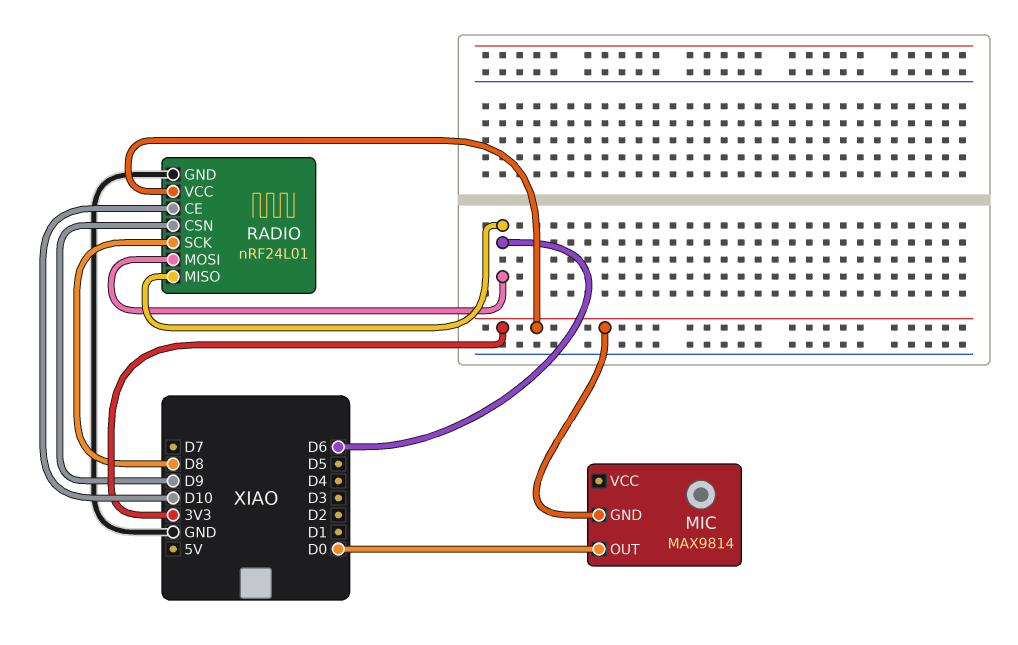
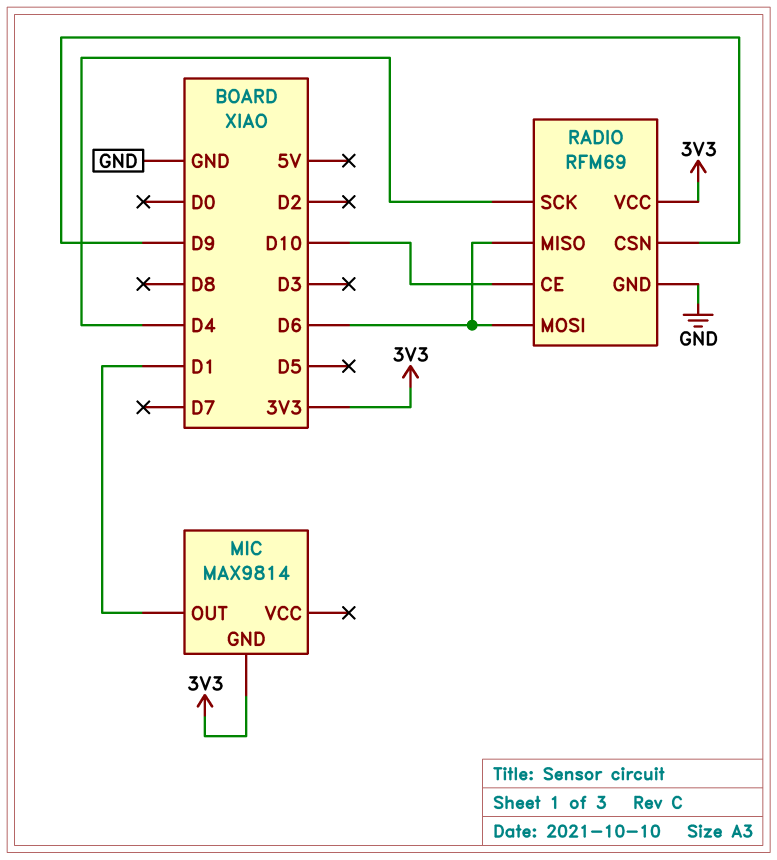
MIC pin OUT: D0 -> D1
RADIO: nRF24L01 -> RFM69
RADIO pin SCK: D8 -> D4

